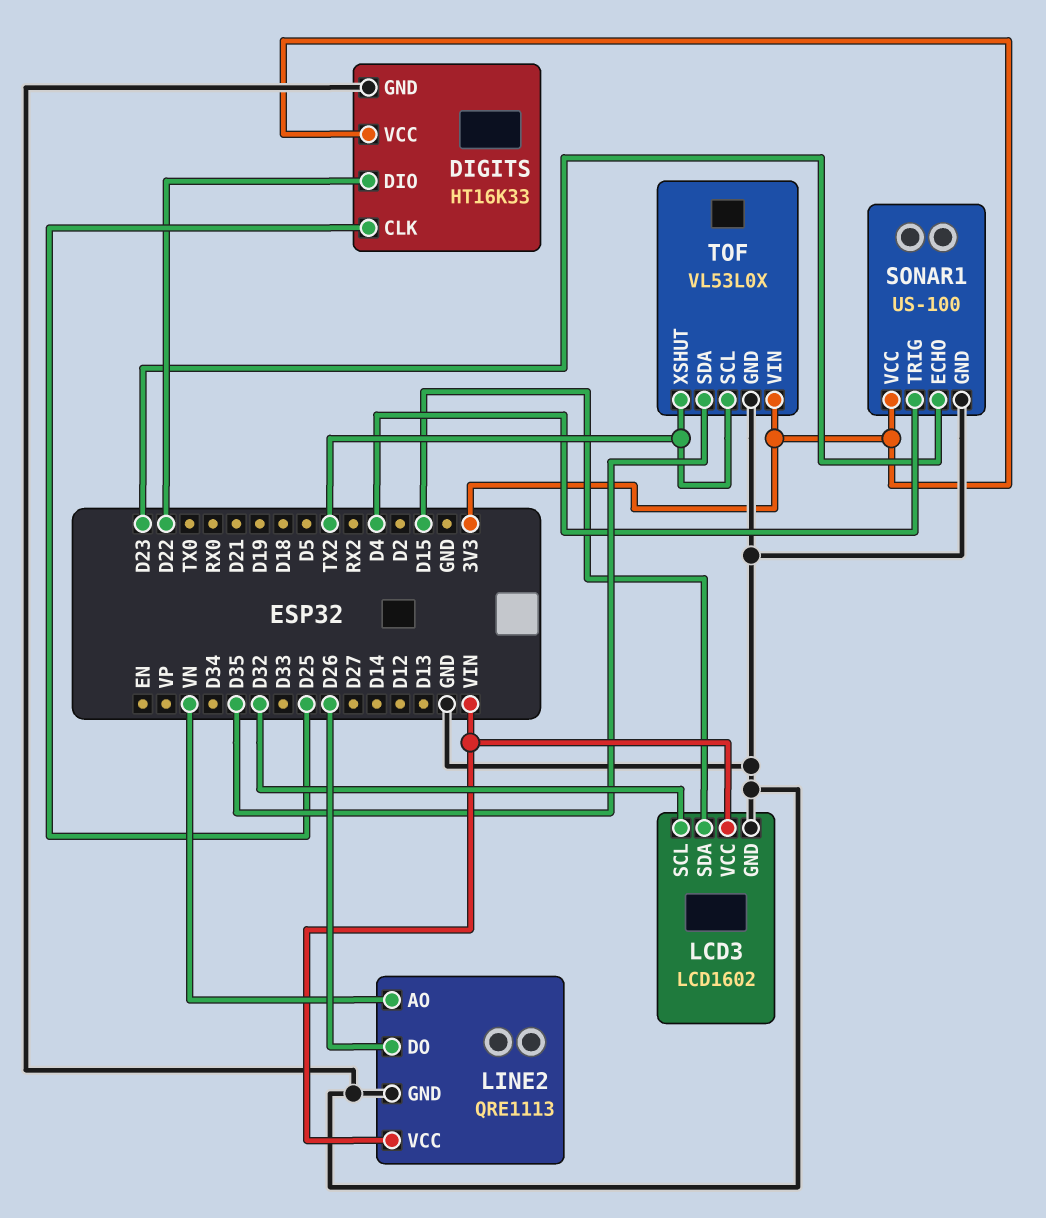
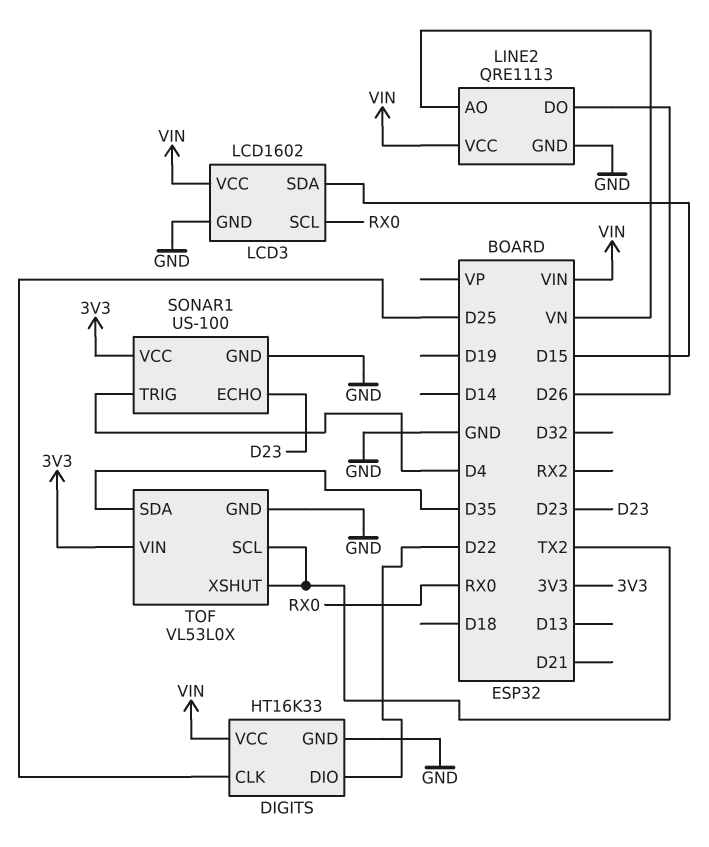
DIGITS pin VCC: 3V3 -> VIN
LCD3 pin SCL: D32 -> RX0

